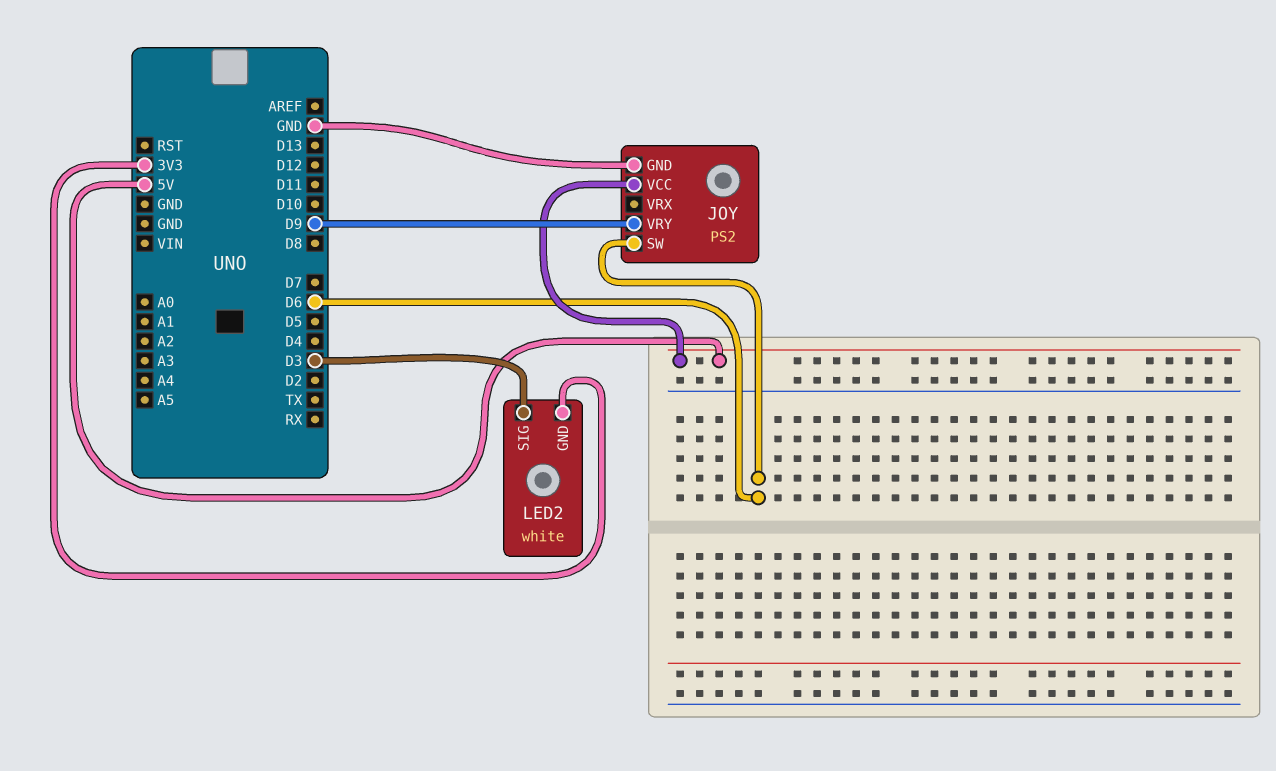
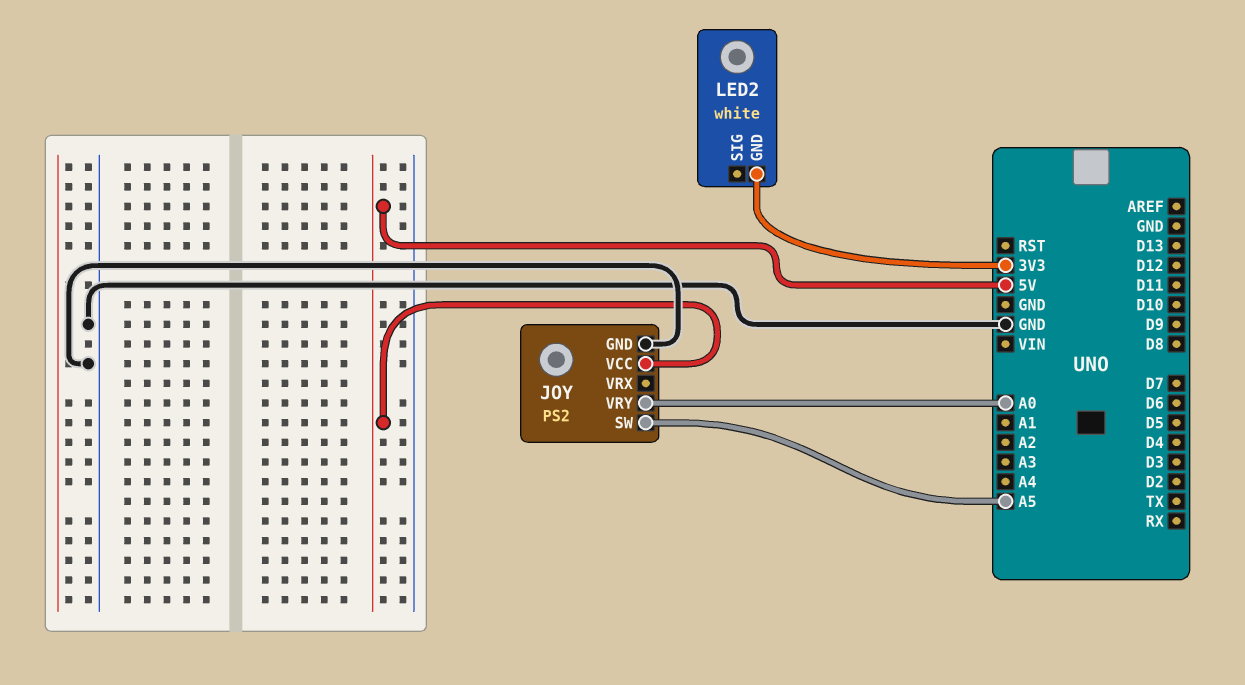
JOY pin SW: D6 -> A5
JOY pin VRY: D9 -> A0
LED2 pin SIG: D3 -> none

